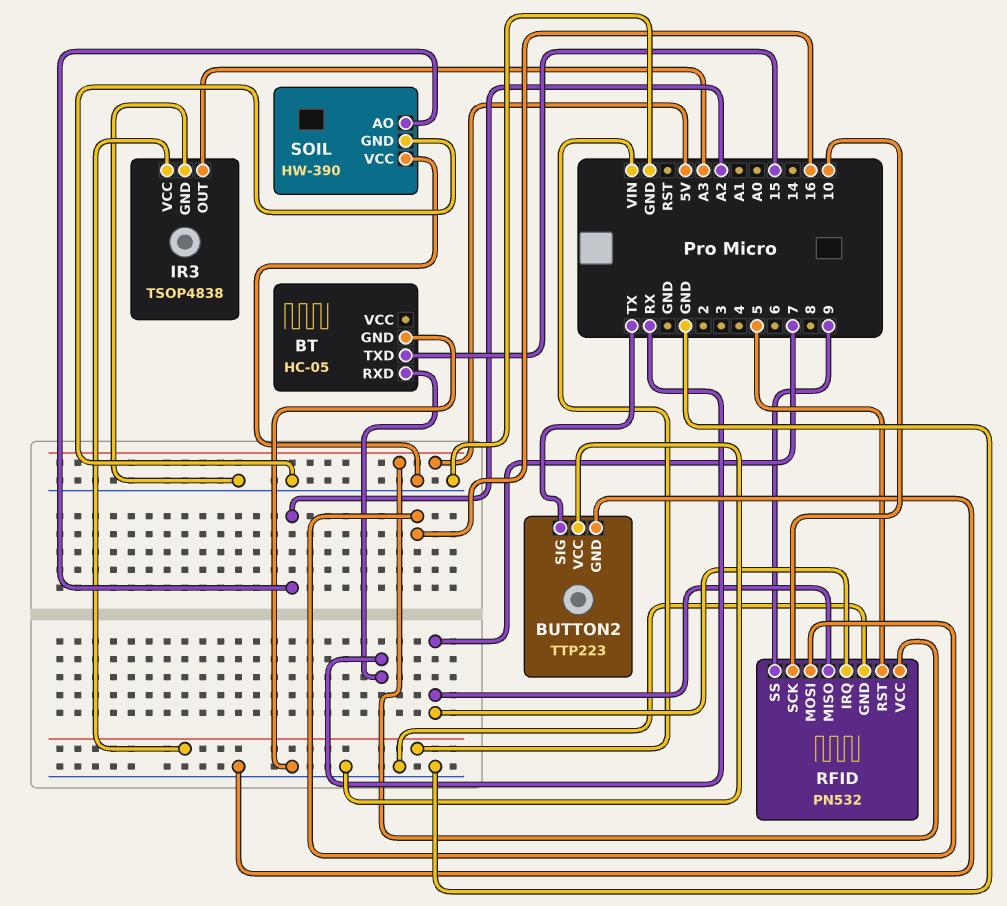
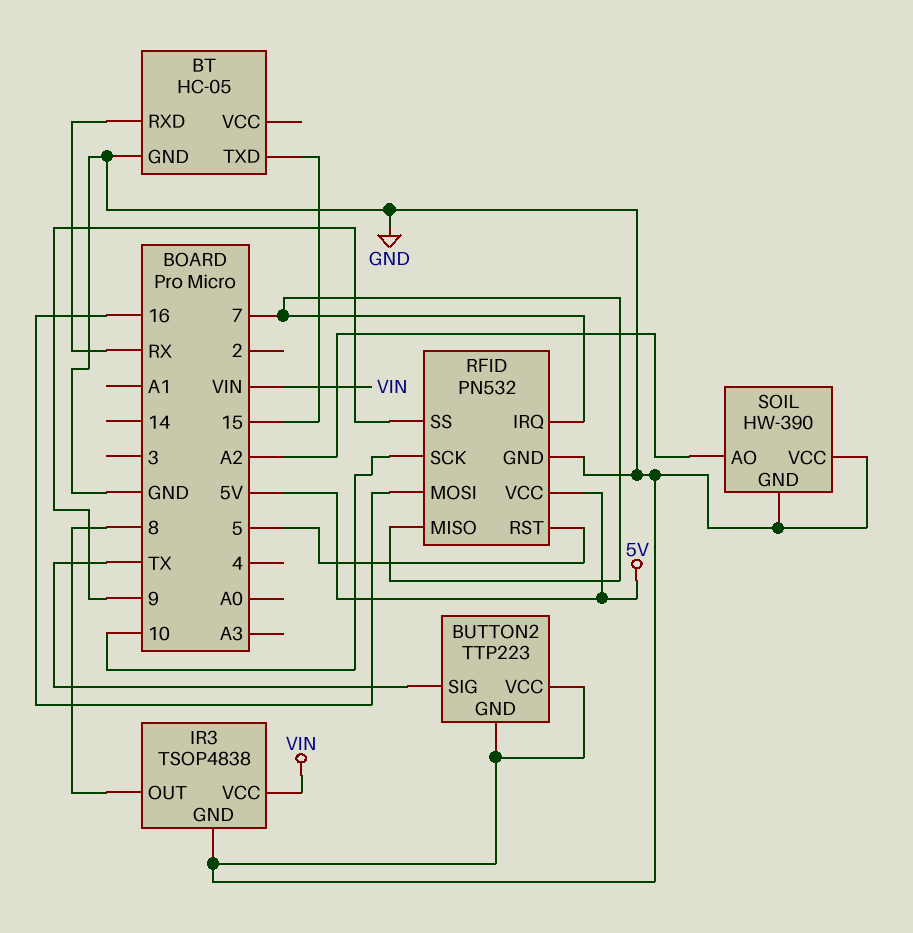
IR3 pin OUT: A3 -> 8

